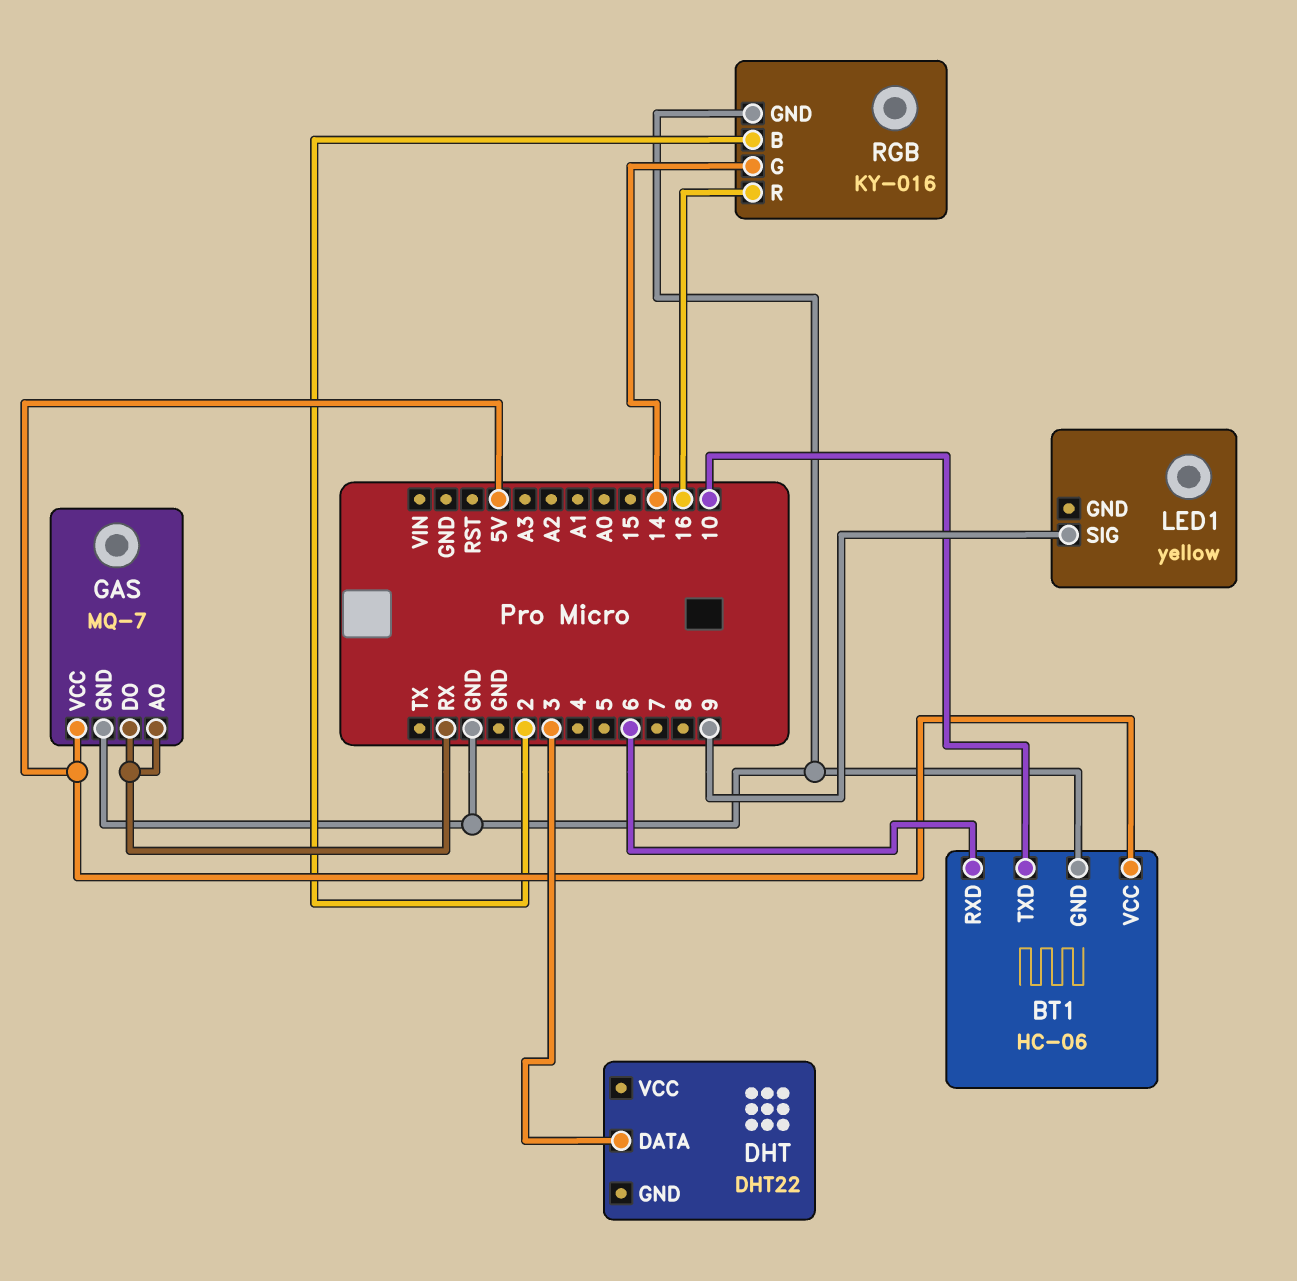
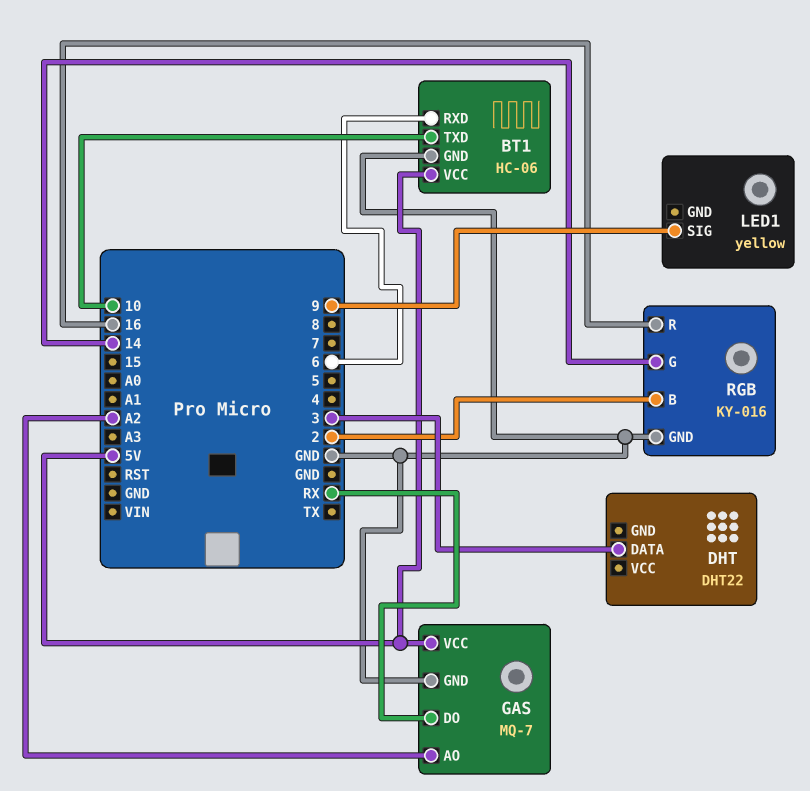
GAS pin AO: RX -> A2

